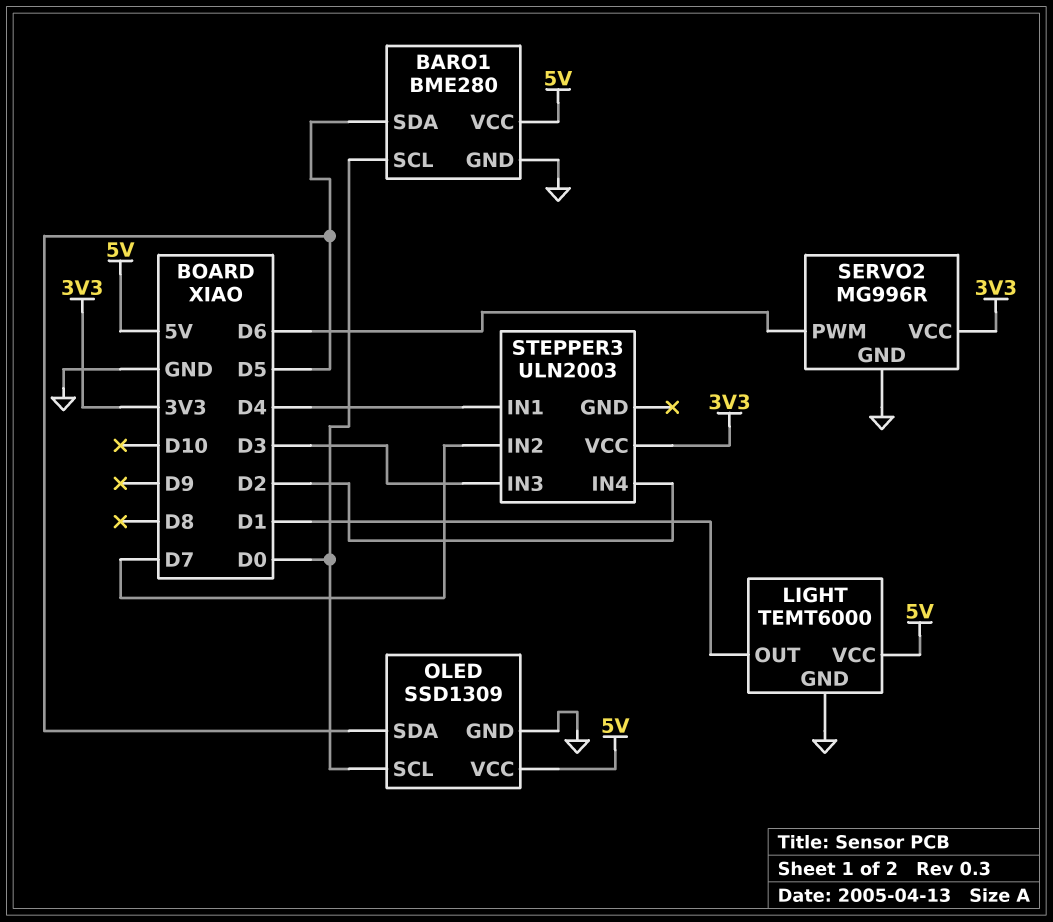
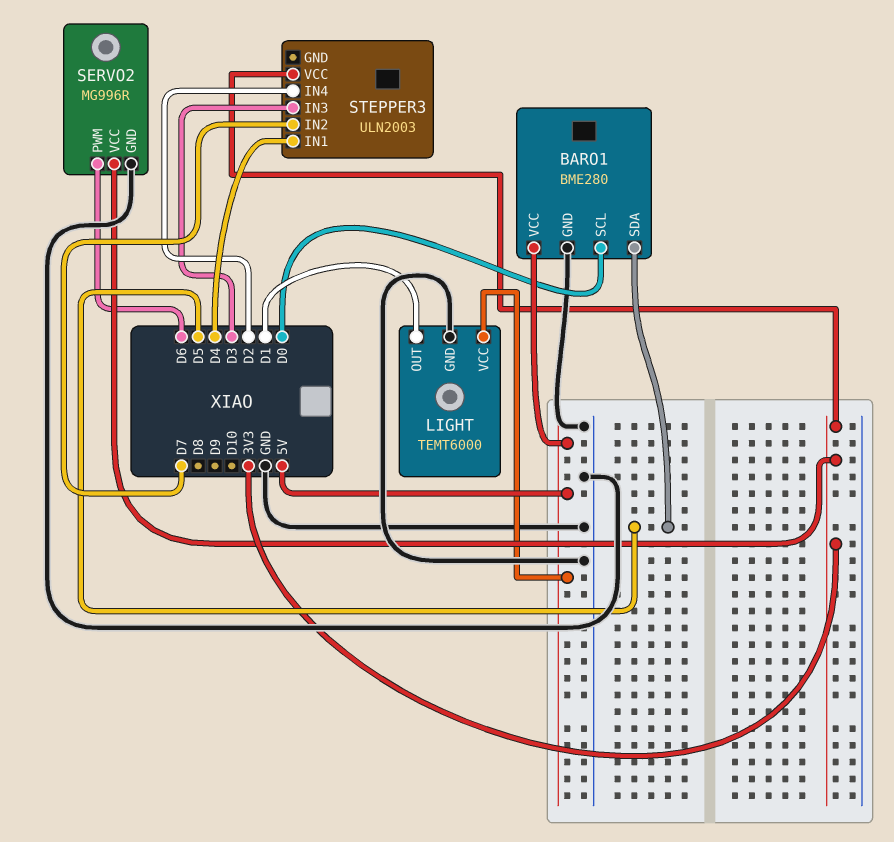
OLED: SSD1309 -> none
OLED pin GND: GND -> none
OLED pin SCL: D0 -> none
OLED pin SDA: D5 -> none
OLED pin VCC: 5V -> none

